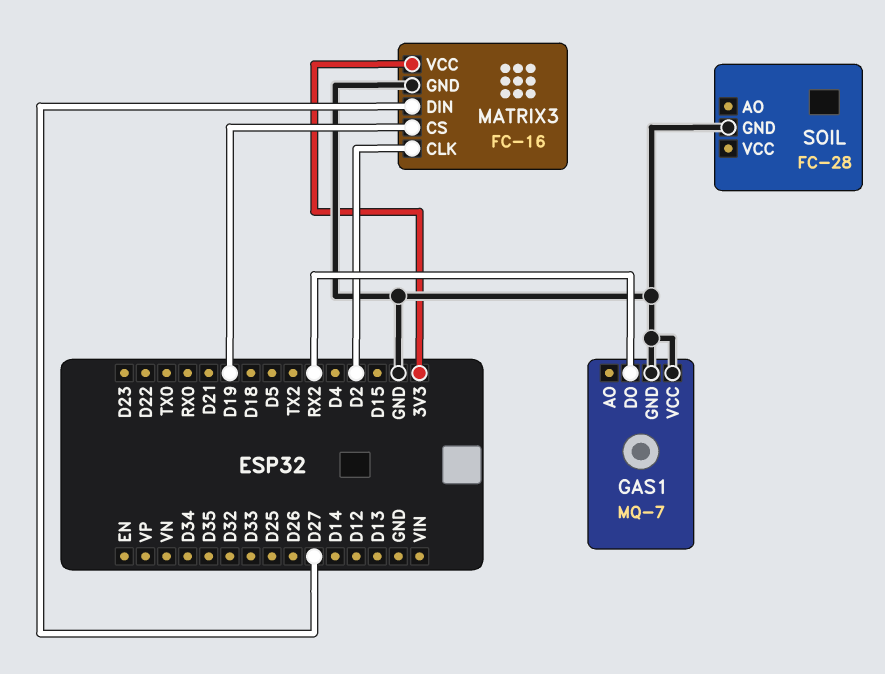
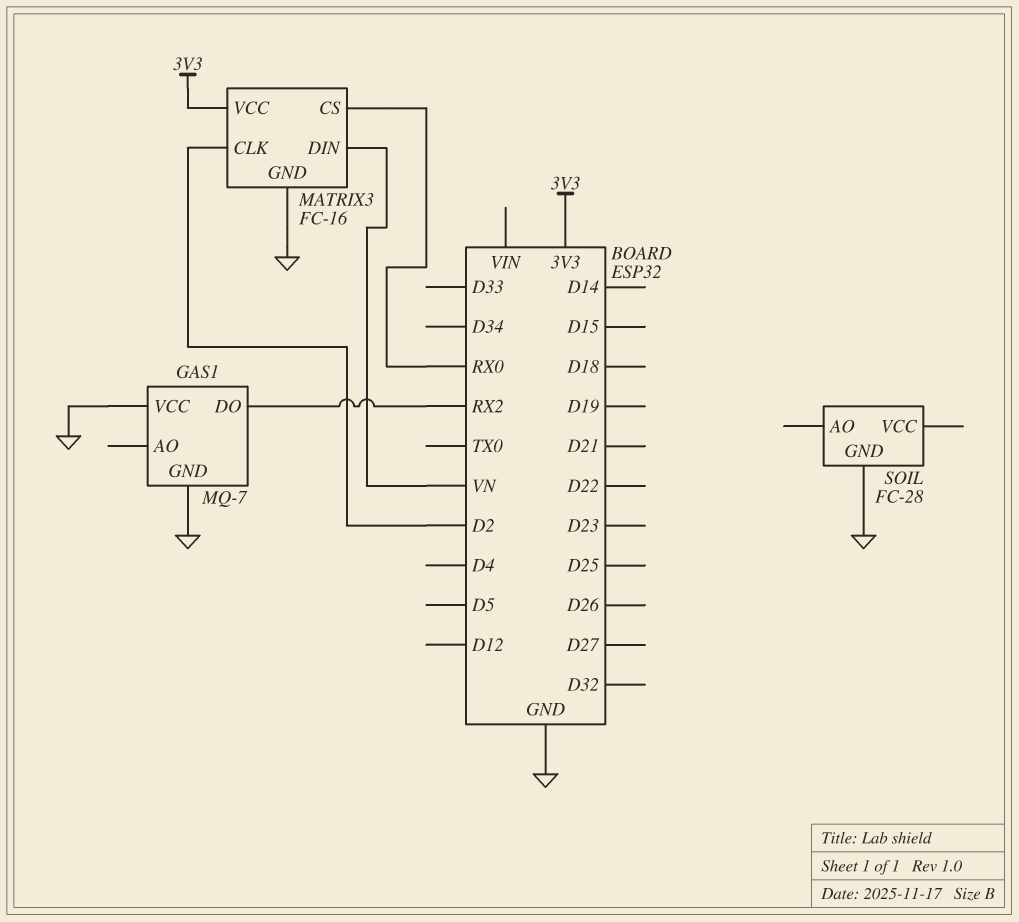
MATRIX3 pin CS: D19 -> RX0
MATRIX3 pin DIN: D27 -> VN

